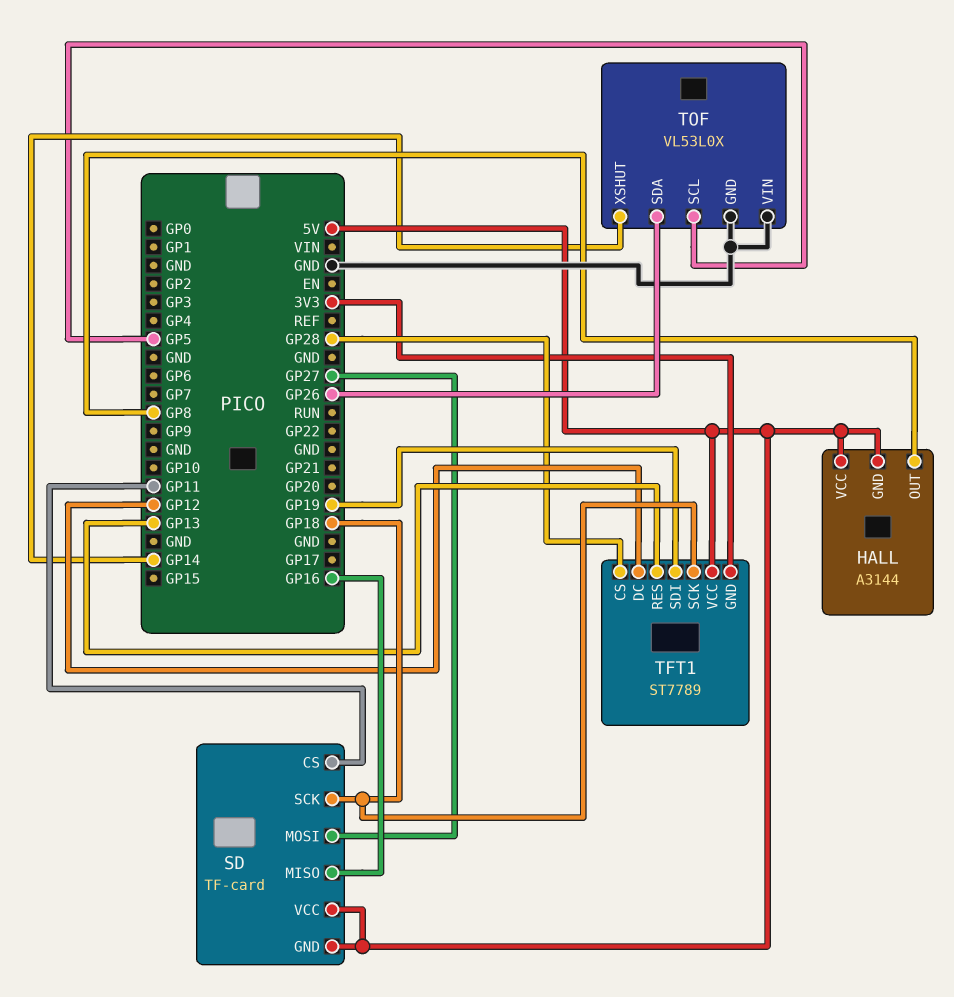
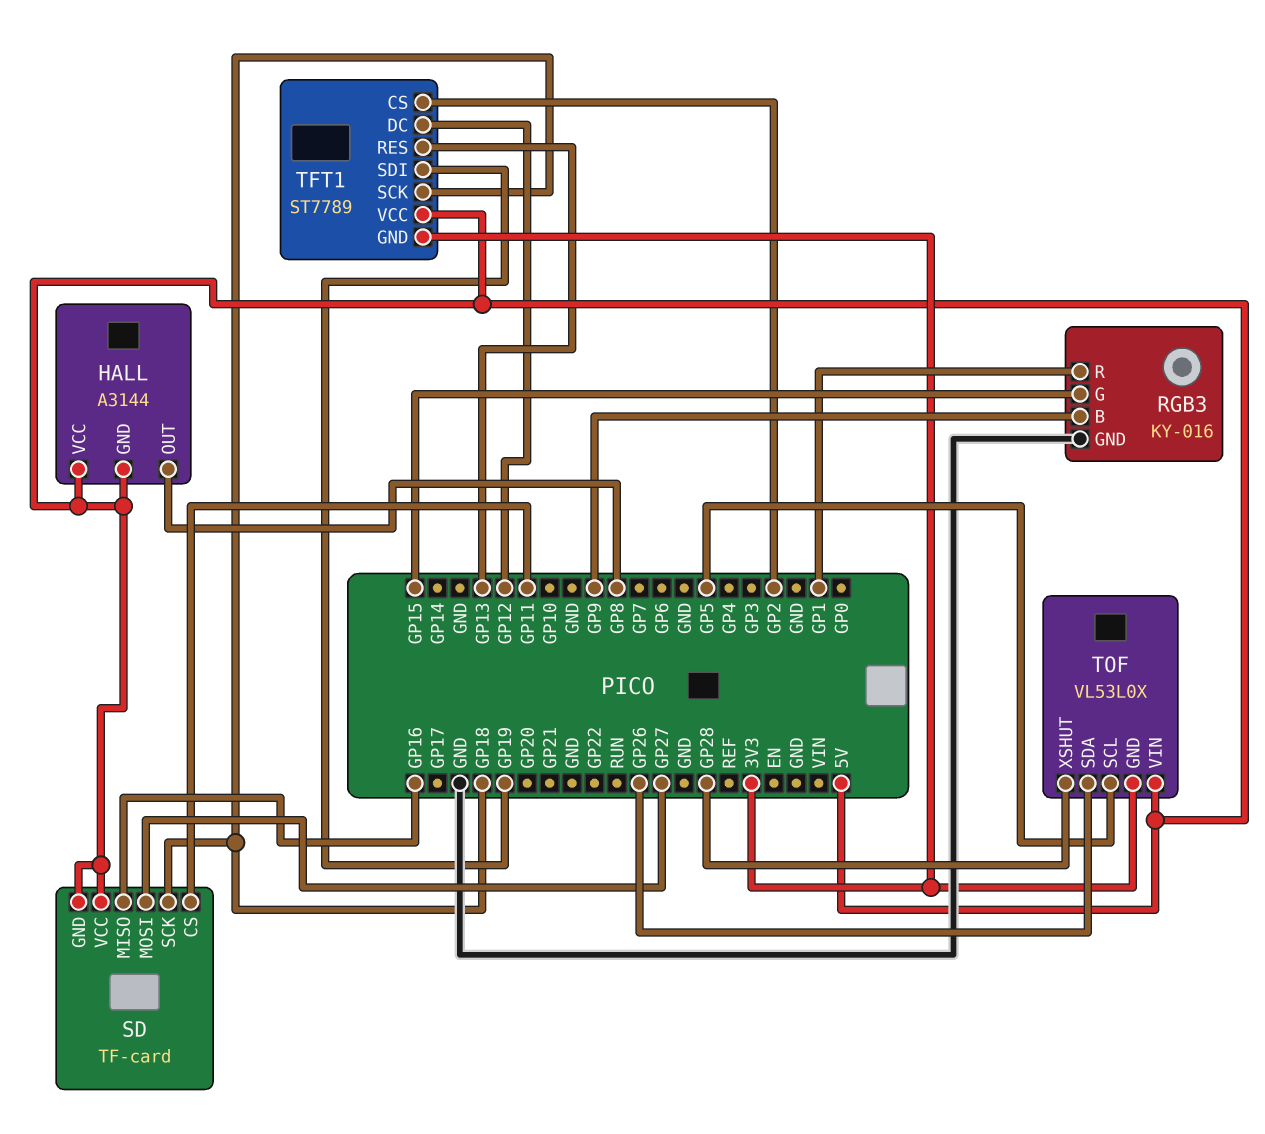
RGB3: none -> KY-016
RGB3 pin B: none -> GP9
RGB3 pin G: none -> GP15
RGB3 pin GND: none -> GND
RGB3 pin R: none -> GP1
TFT1 pin CS: GP28 -> GP2
TOF pin GND: GND -> 3V3
TOF pin VIN: GND -> 5V
TOF pin XSHUT: GP14 -> GP28

